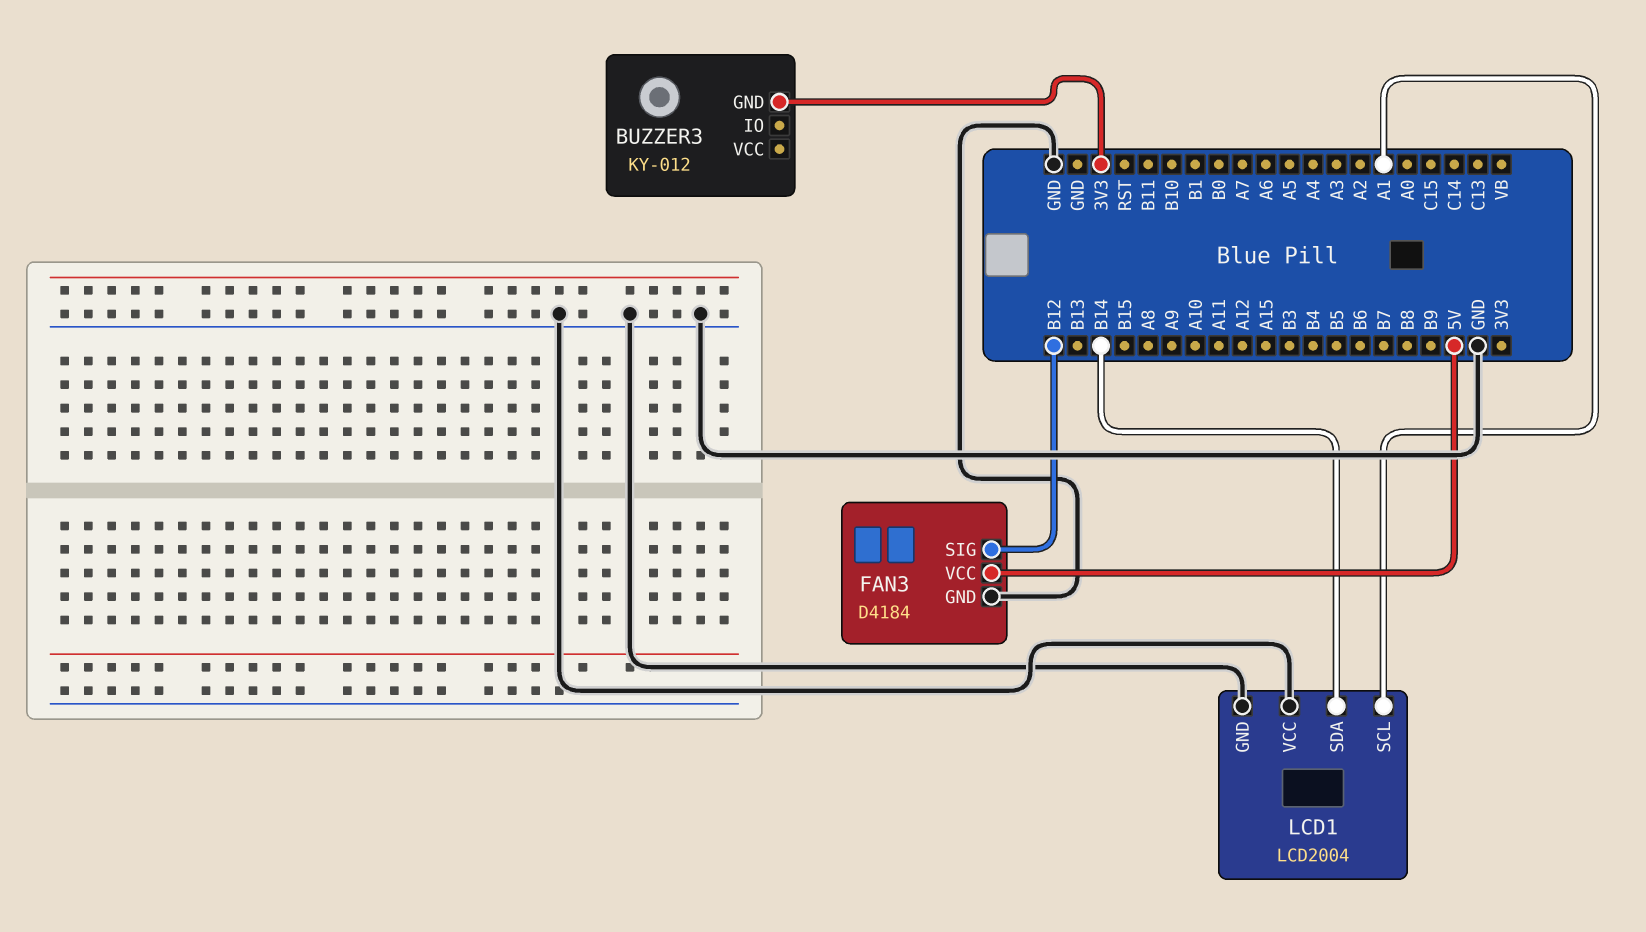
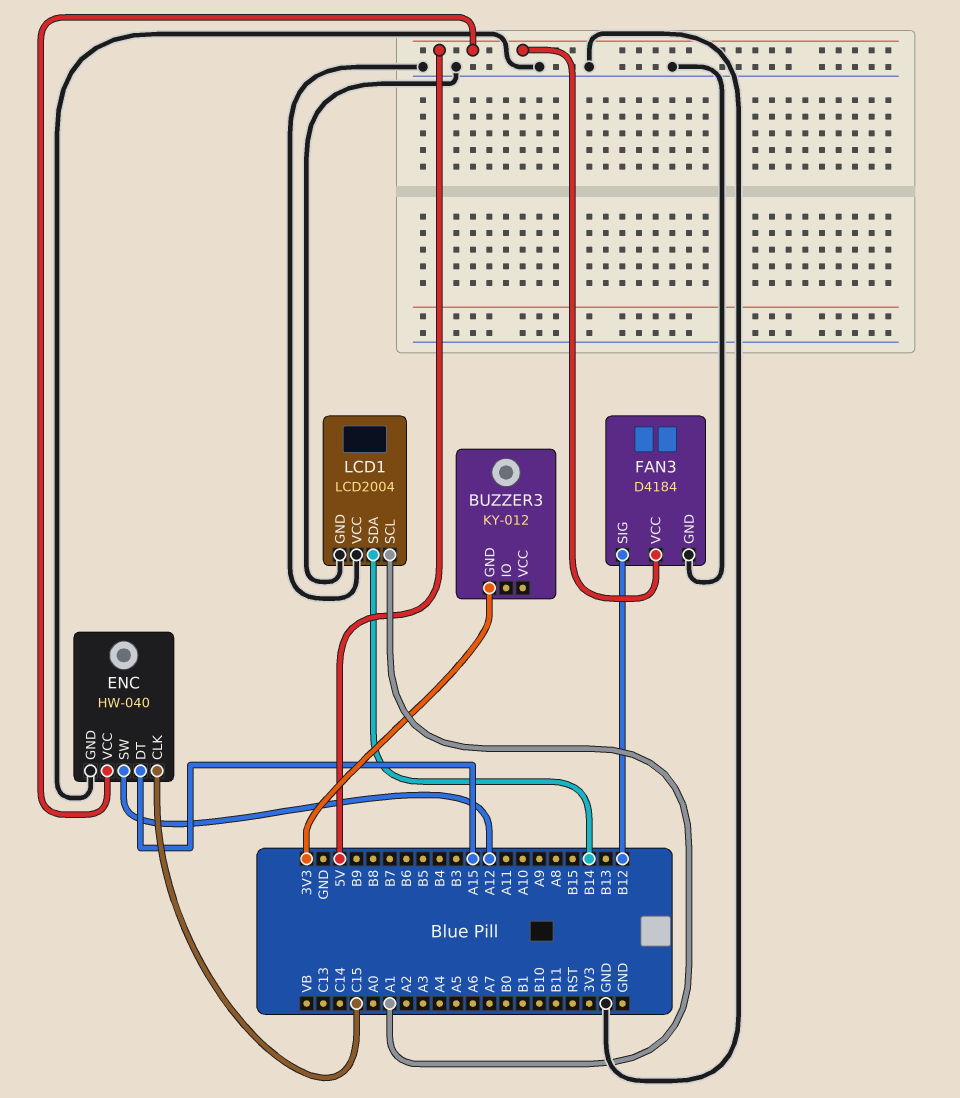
ENC: none -> HW-040
ENC pin CLK: none -> C15
ENC pin DT: none -> A15
ENC pin GND: none -> GND
ENC pin SW: none -> A12
ENC pin VCC: none -> 5V

